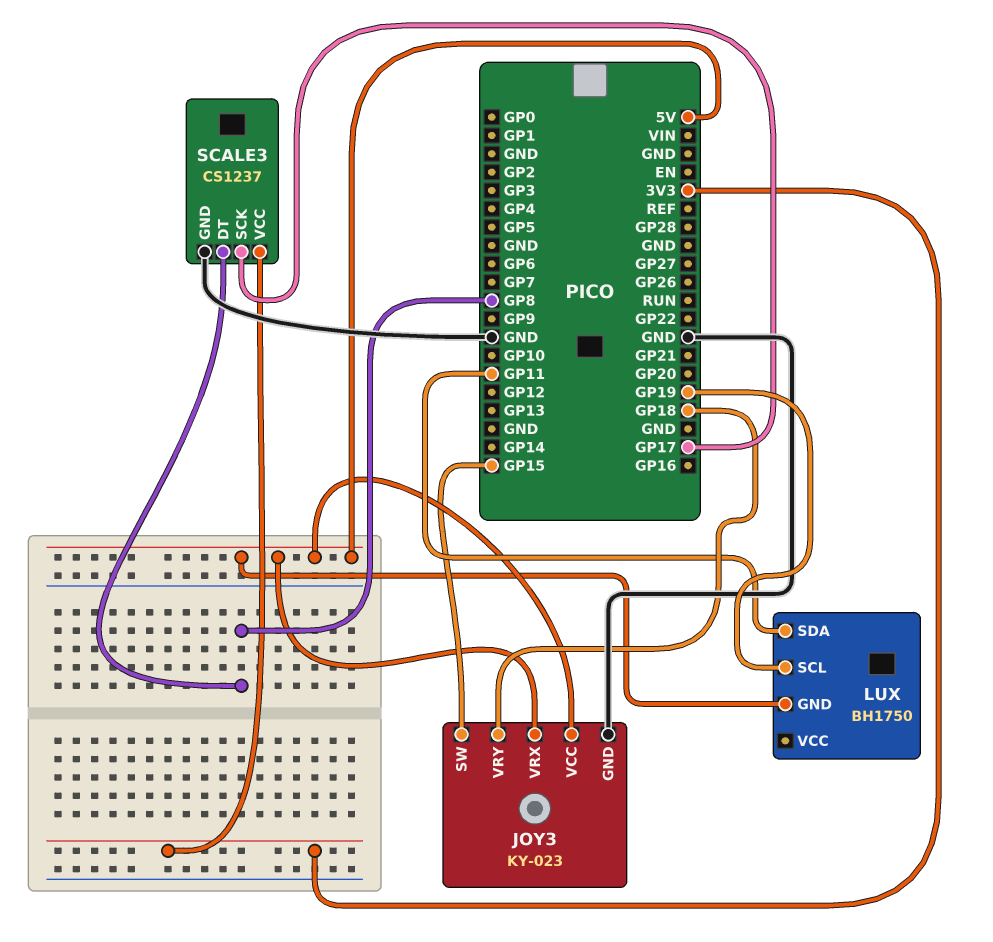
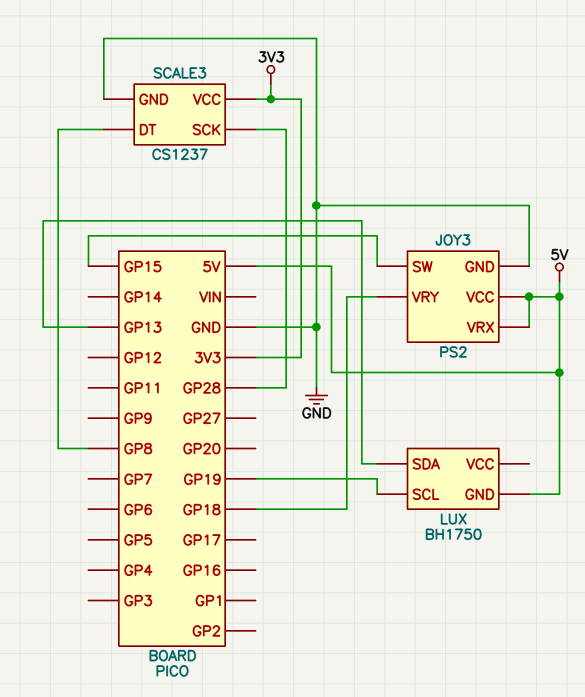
JOY3: KY-023 -> PS2
LUX pin SDA: GP11 -> GP13
SCALE3 pin SCK: GP17 -> GP28

